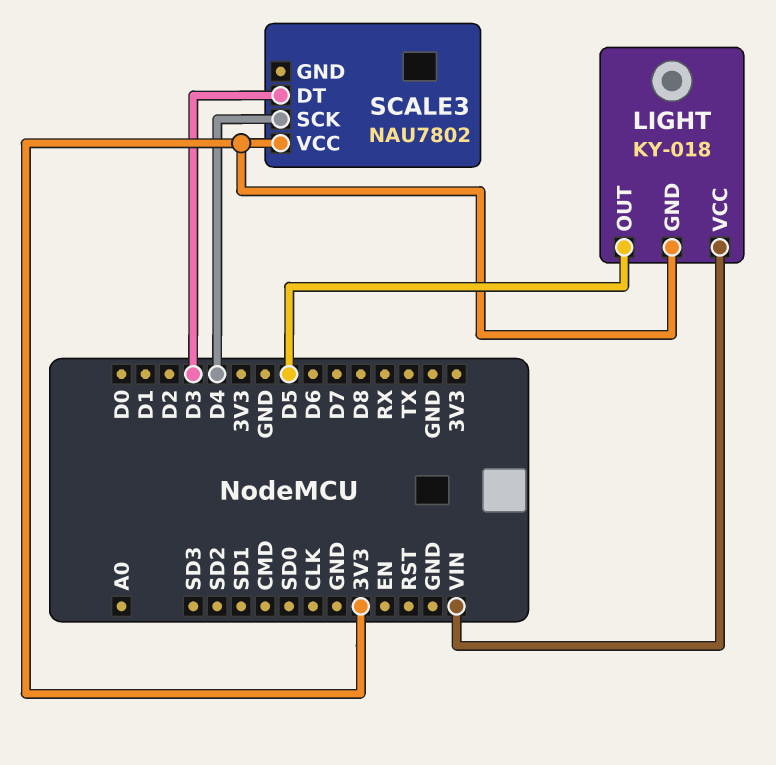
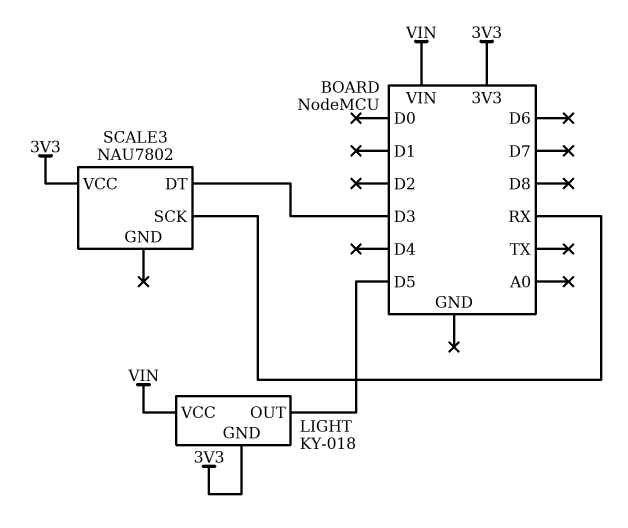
SCALE3 pin SCK: D4 -> RX

